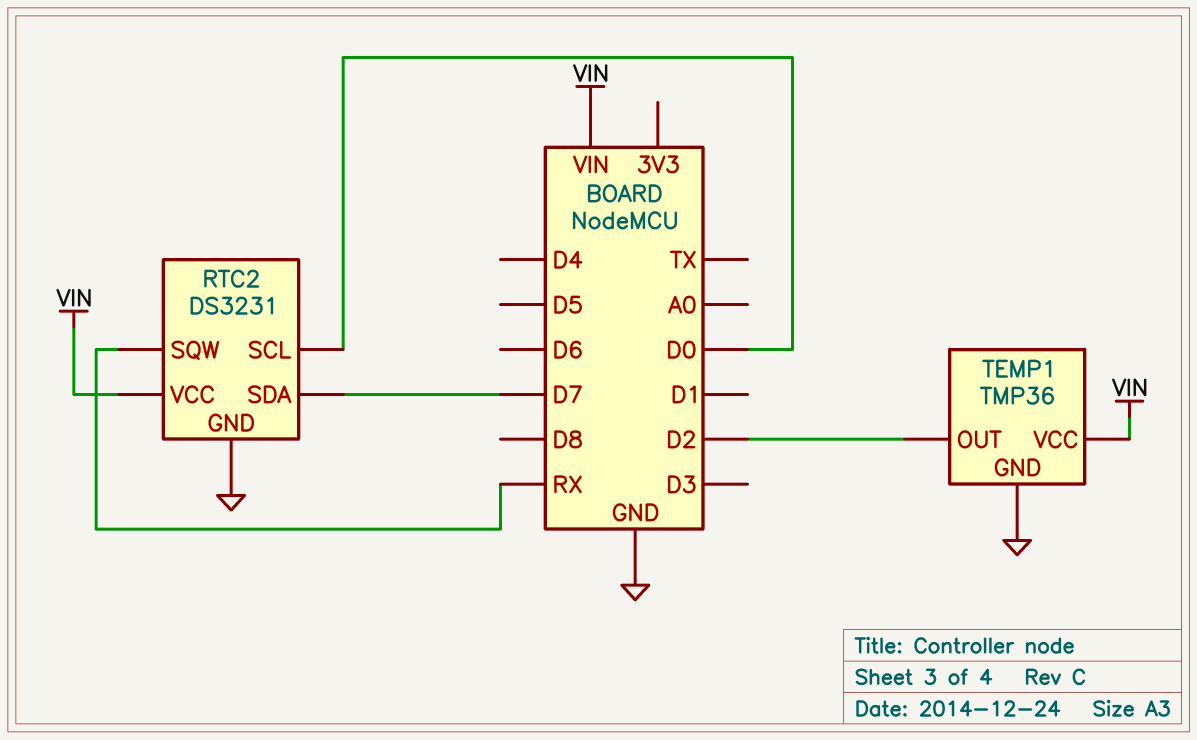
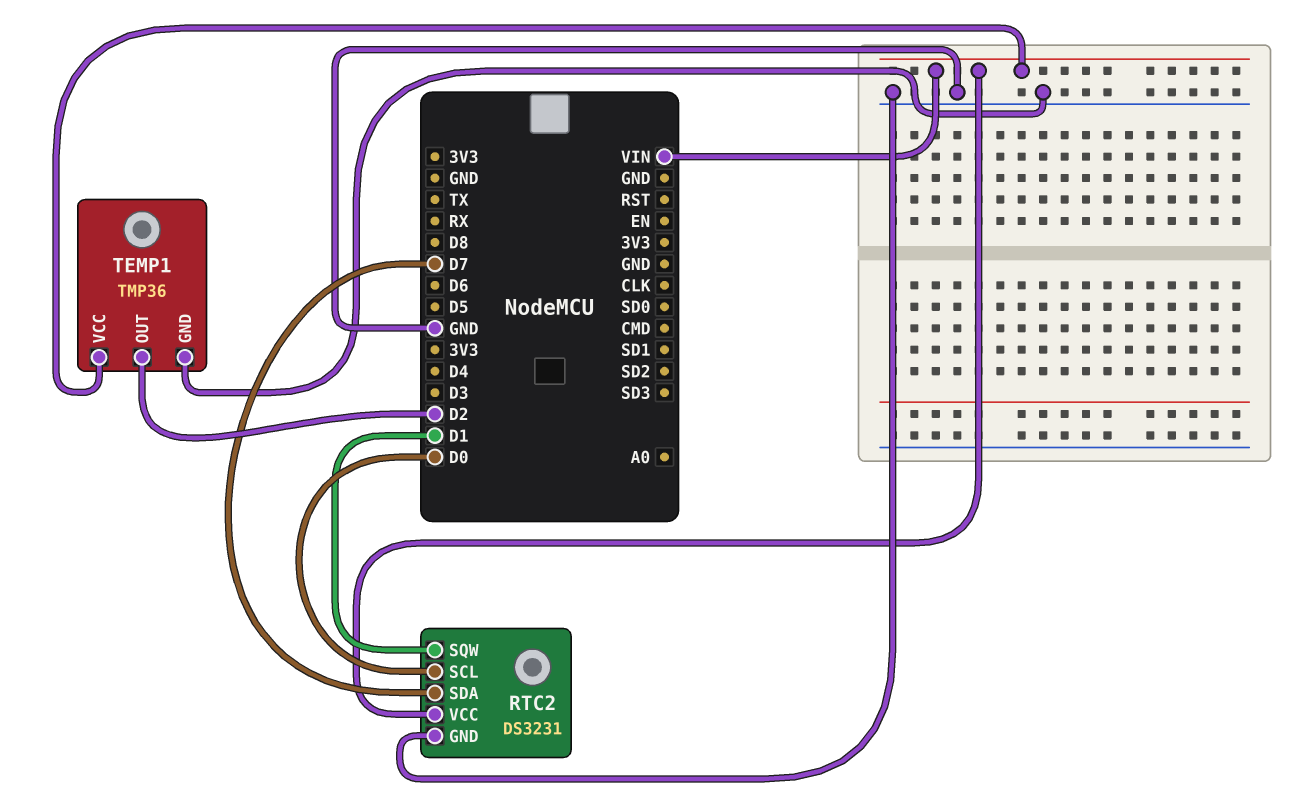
RTC2 pin SQW: RX -> D1

